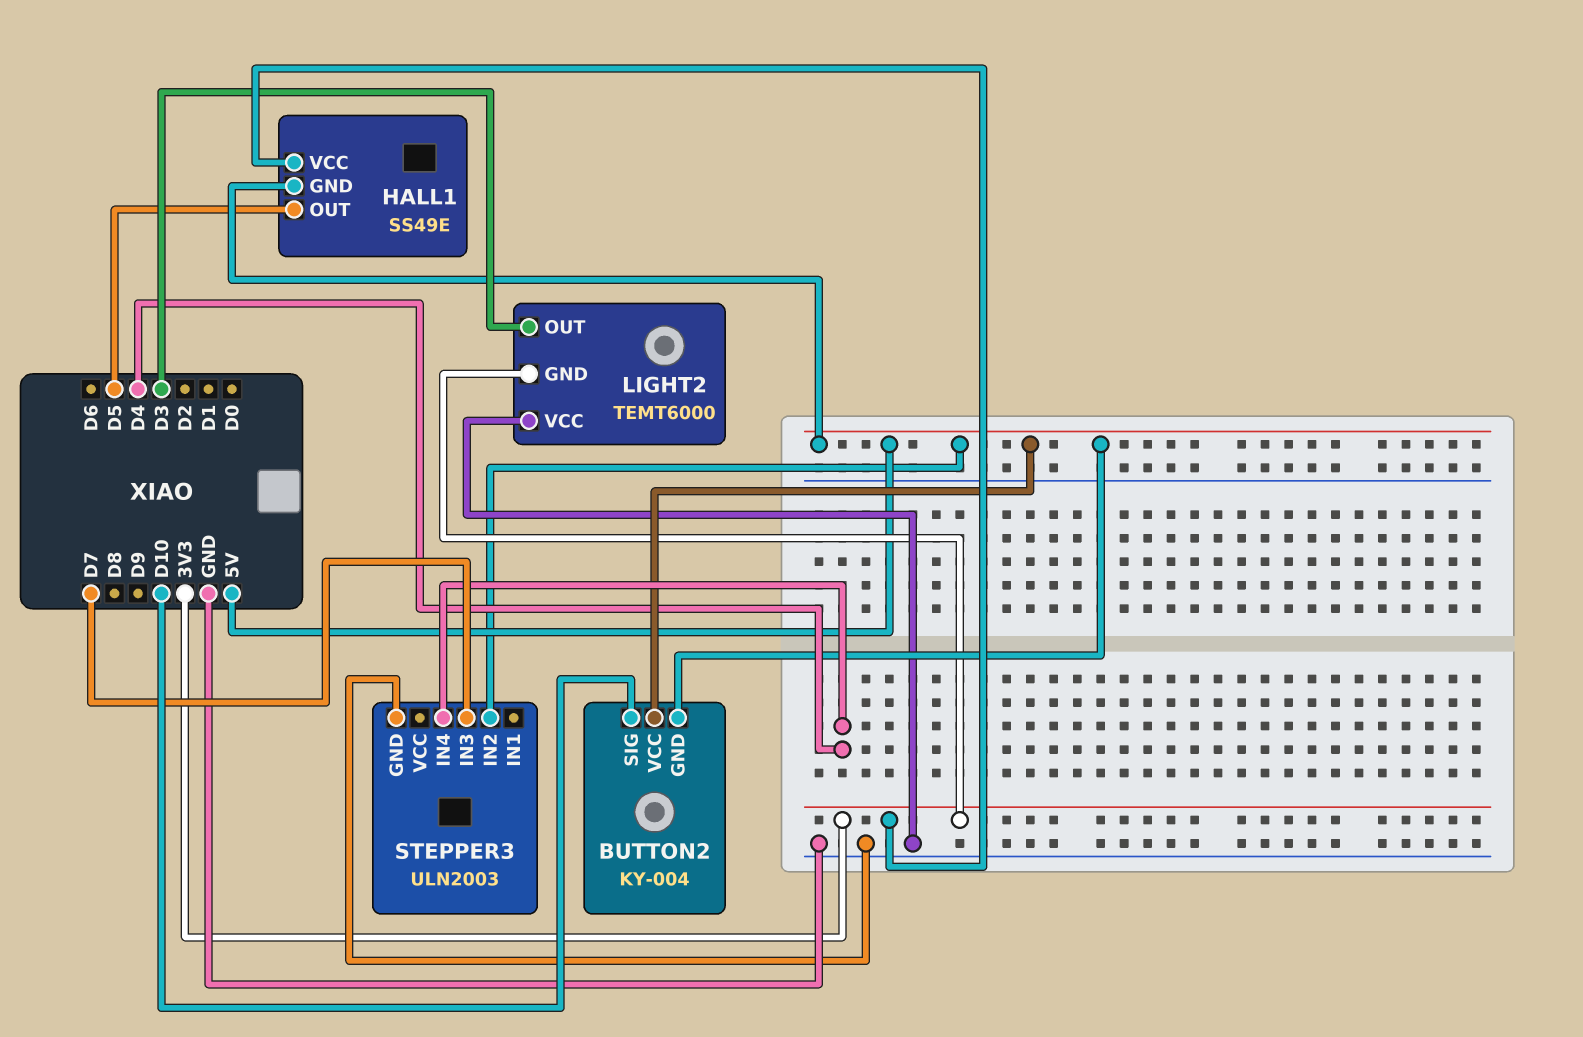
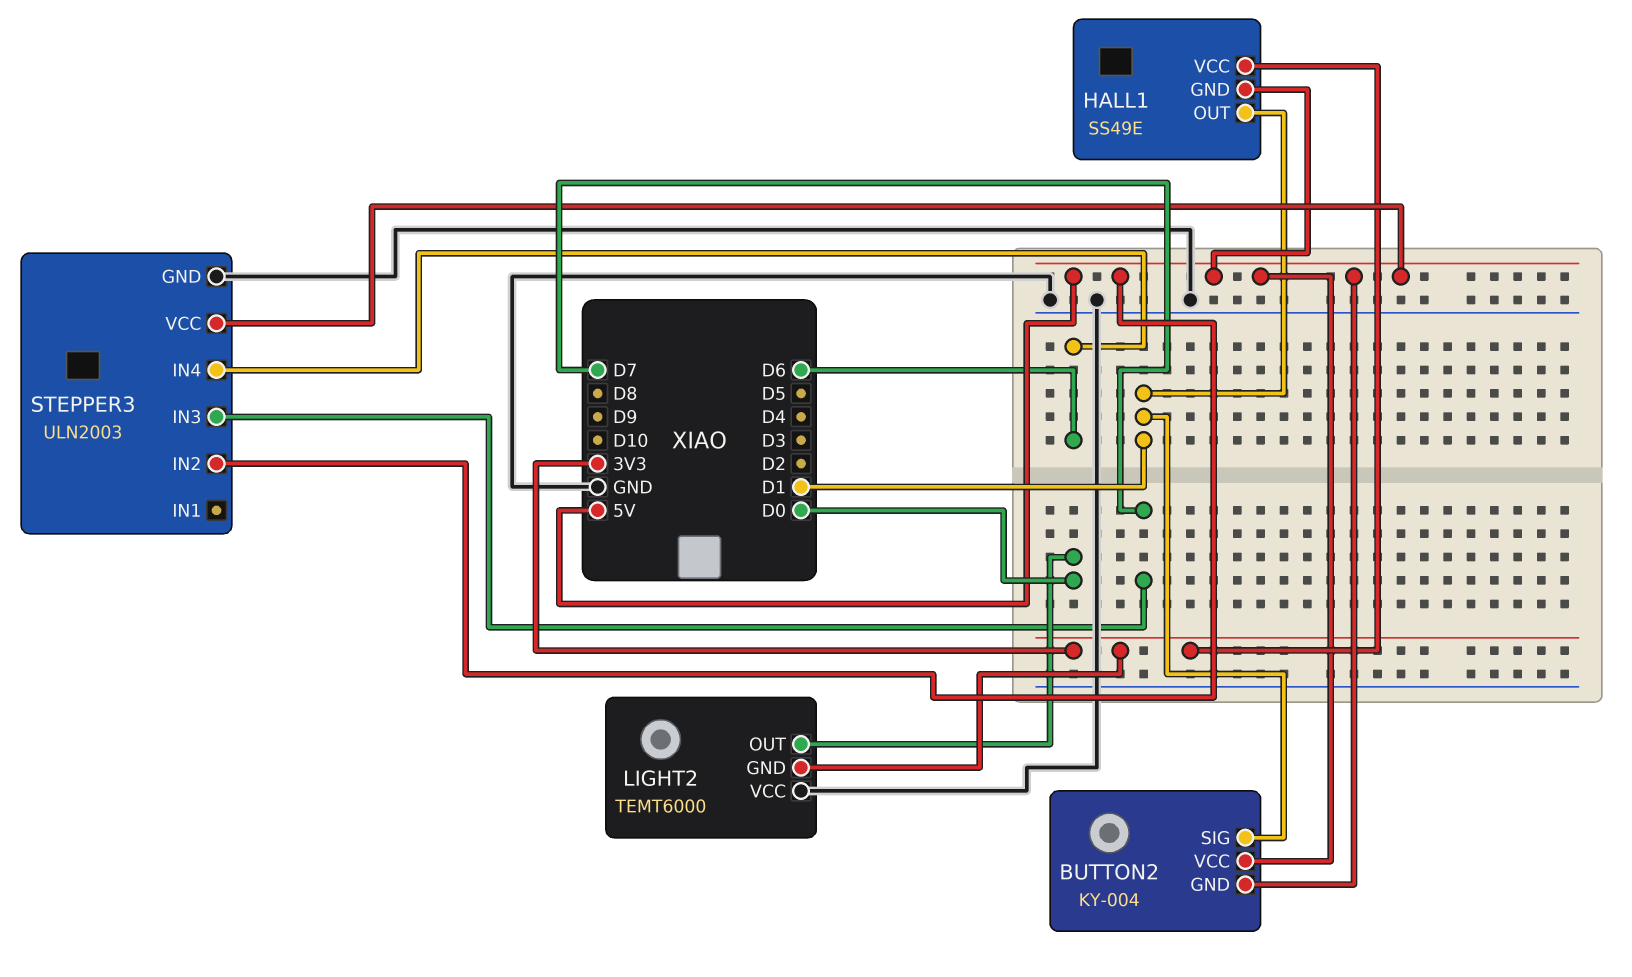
BUTTON2 pin SIG: D10 -> D1
HALL1 pin OUT: D5 -> D1
LIGHT2 pin OUT: D3 -> D0
STEPPER3 pin IN4: D4 -> D6
STEPPER3 pin VCC: none -> 5V

